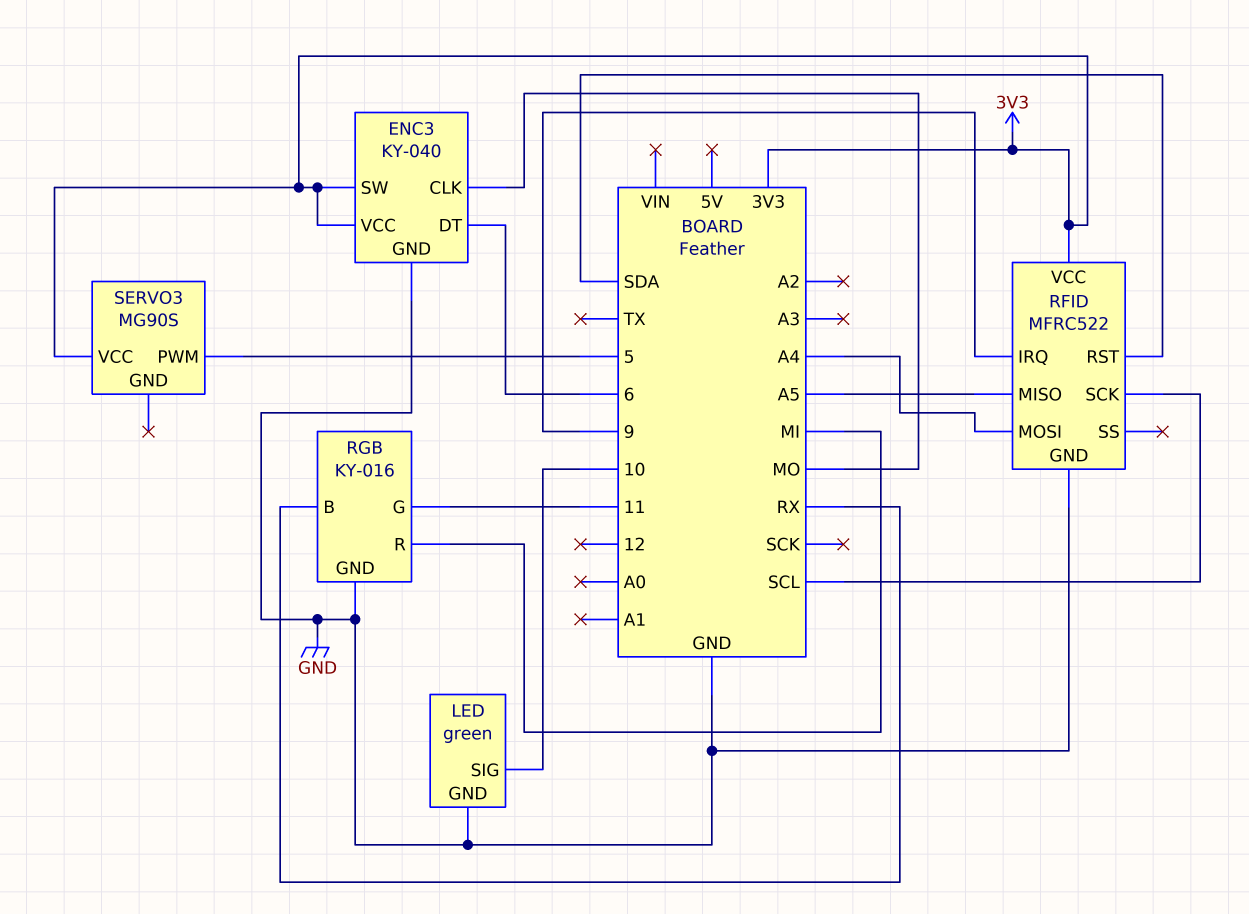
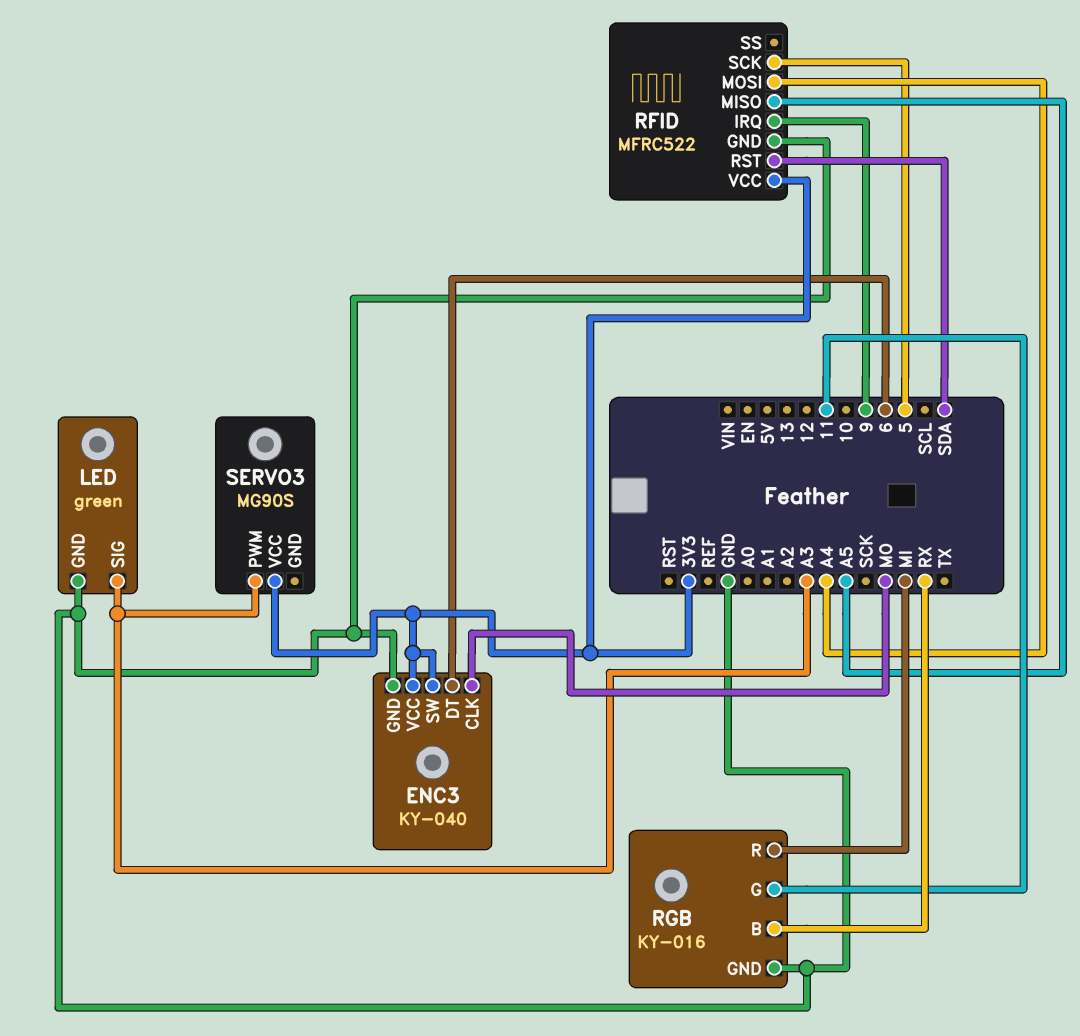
LED pin SIG: 10 -> A3
RFID pin SCK: SCL -> 5
SERVO3 pin PWM: 5 -> A3

